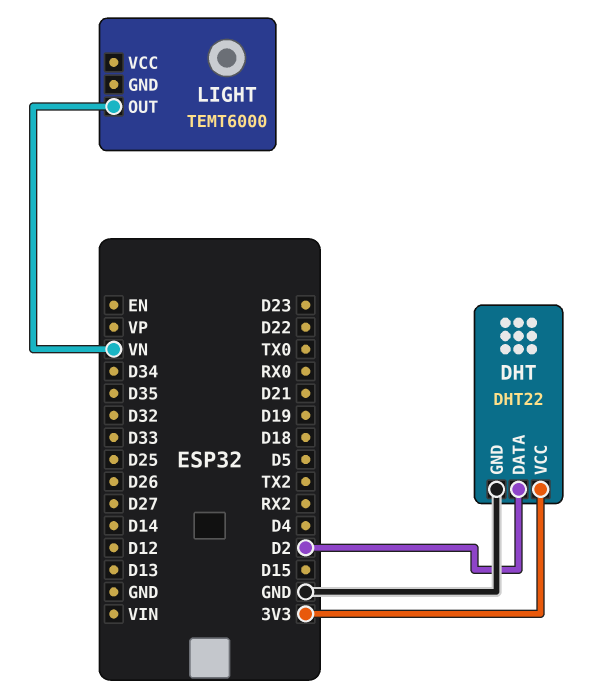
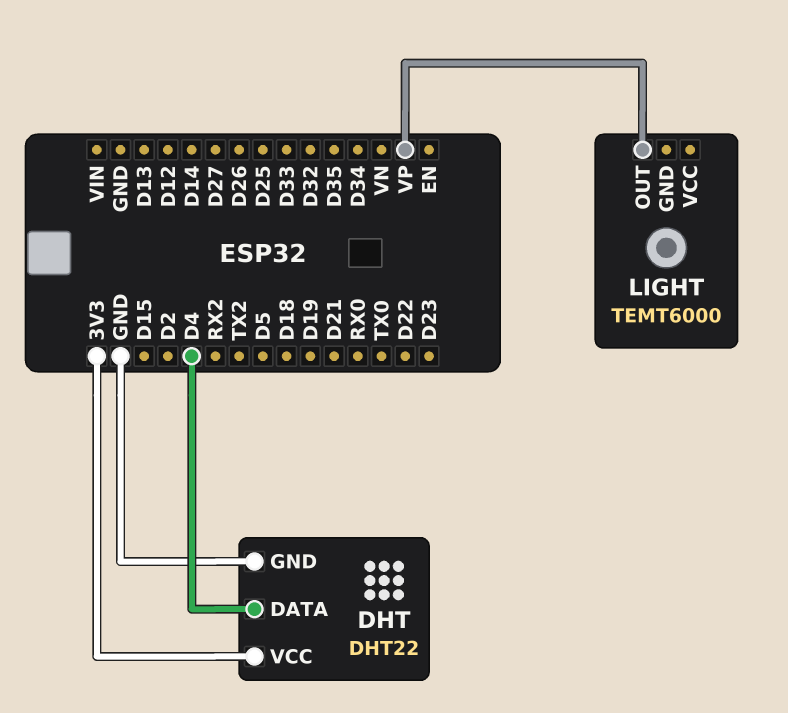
DHT pin DATA: D2 -> D4
LIGHT pin OUT: VN -> VP

